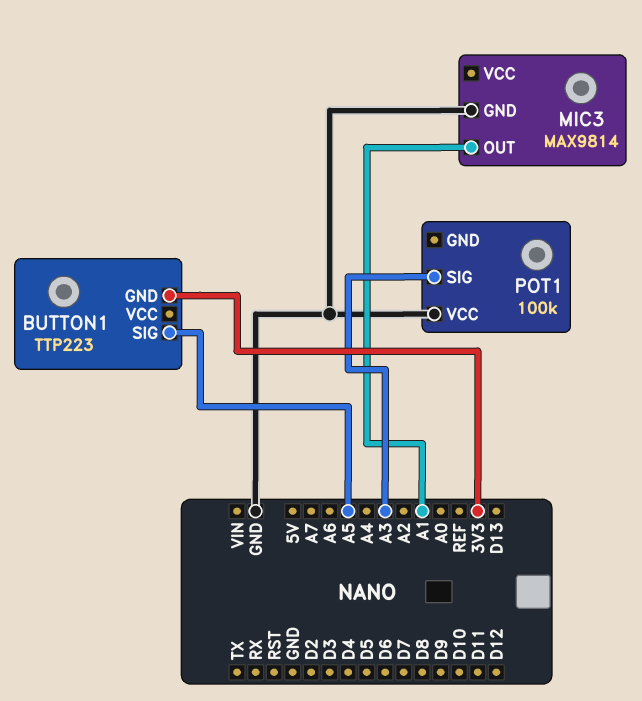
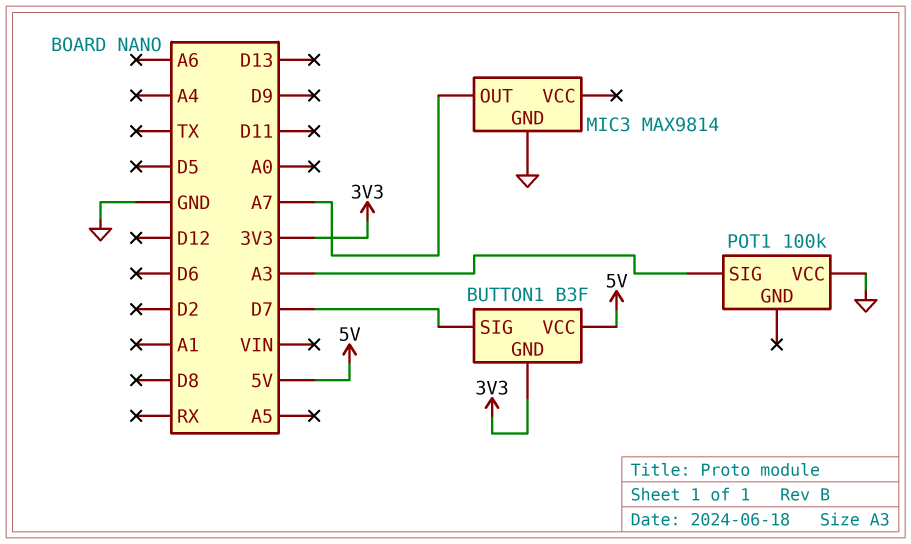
BUTTON1: TTP223 -> B3F
BUTTON1 pin SIG: A5 -> D7
BUTTON1 pin VCC: none -> 5V
MIC3 pin OUT: A1 -> A7

